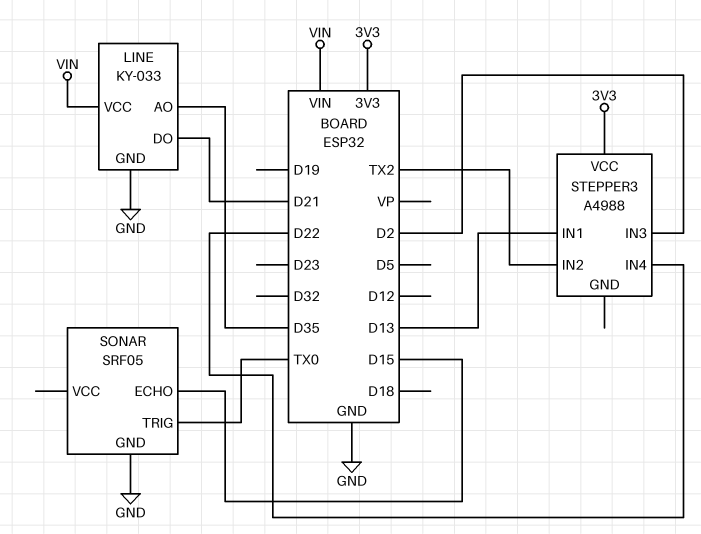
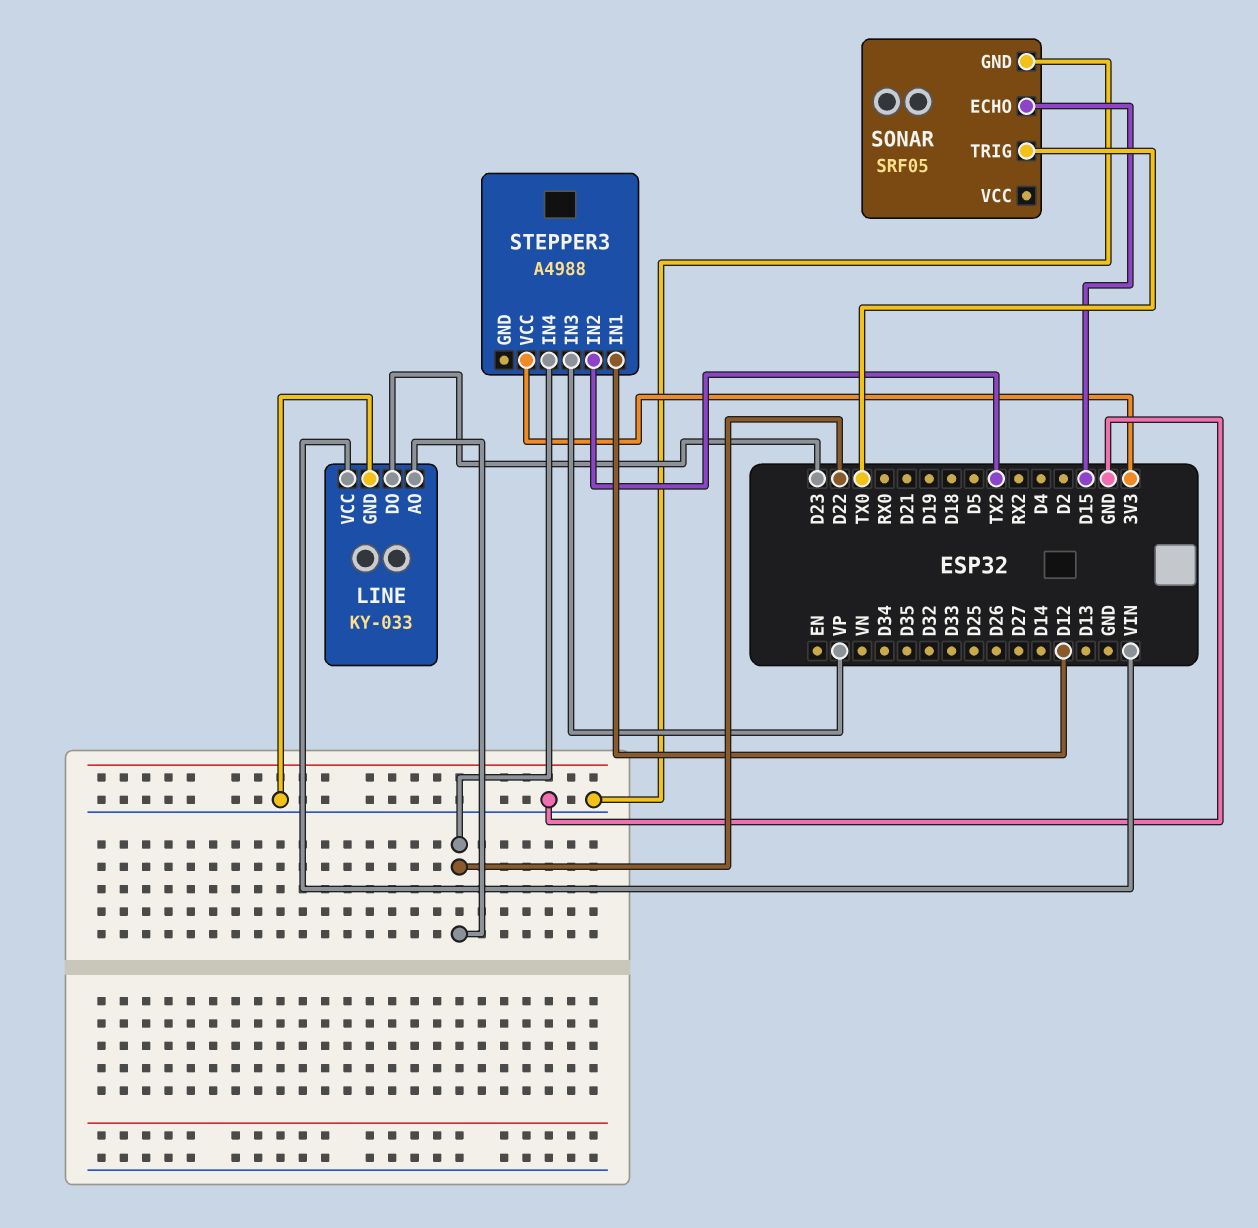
LINE pin AO: D35 -> D22
LINE pin DO: D21 -> D23
STEPPER3 pin IN1: D13 -> D12
STEPPER3 pin IN3: D2 -> VP

